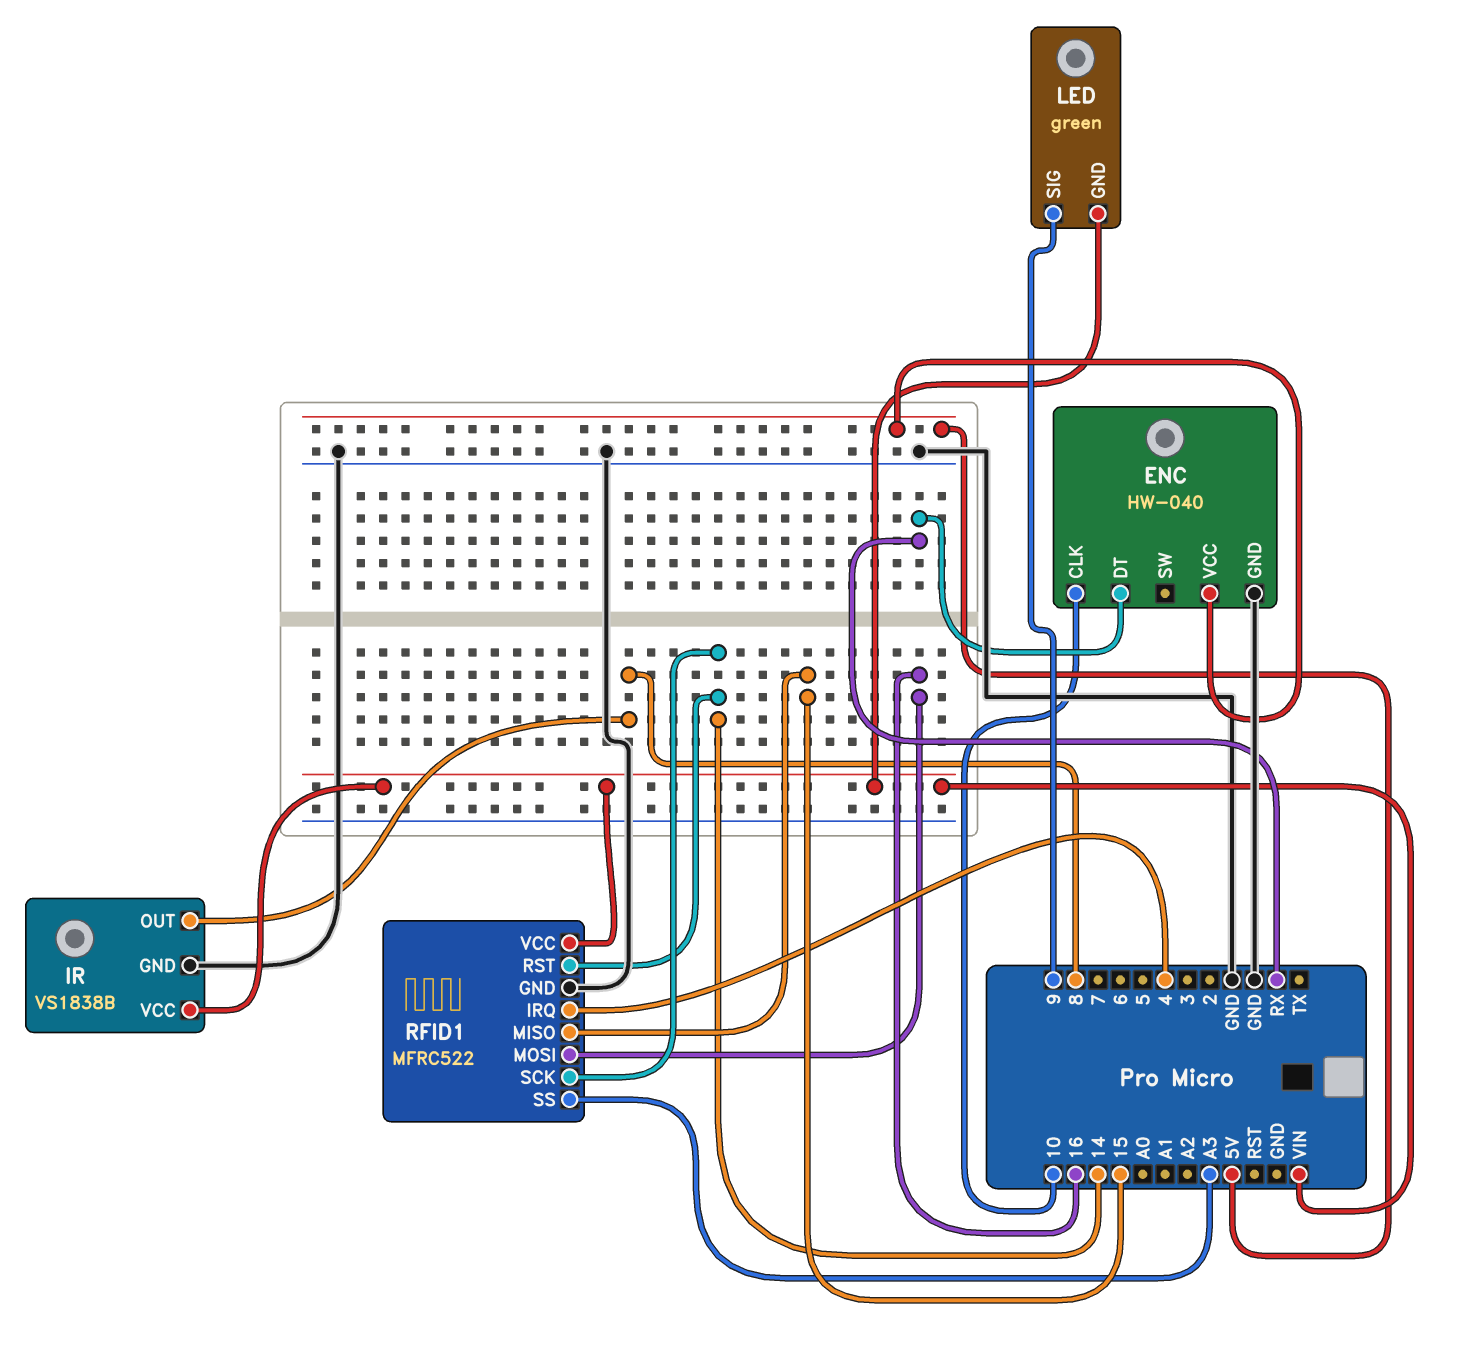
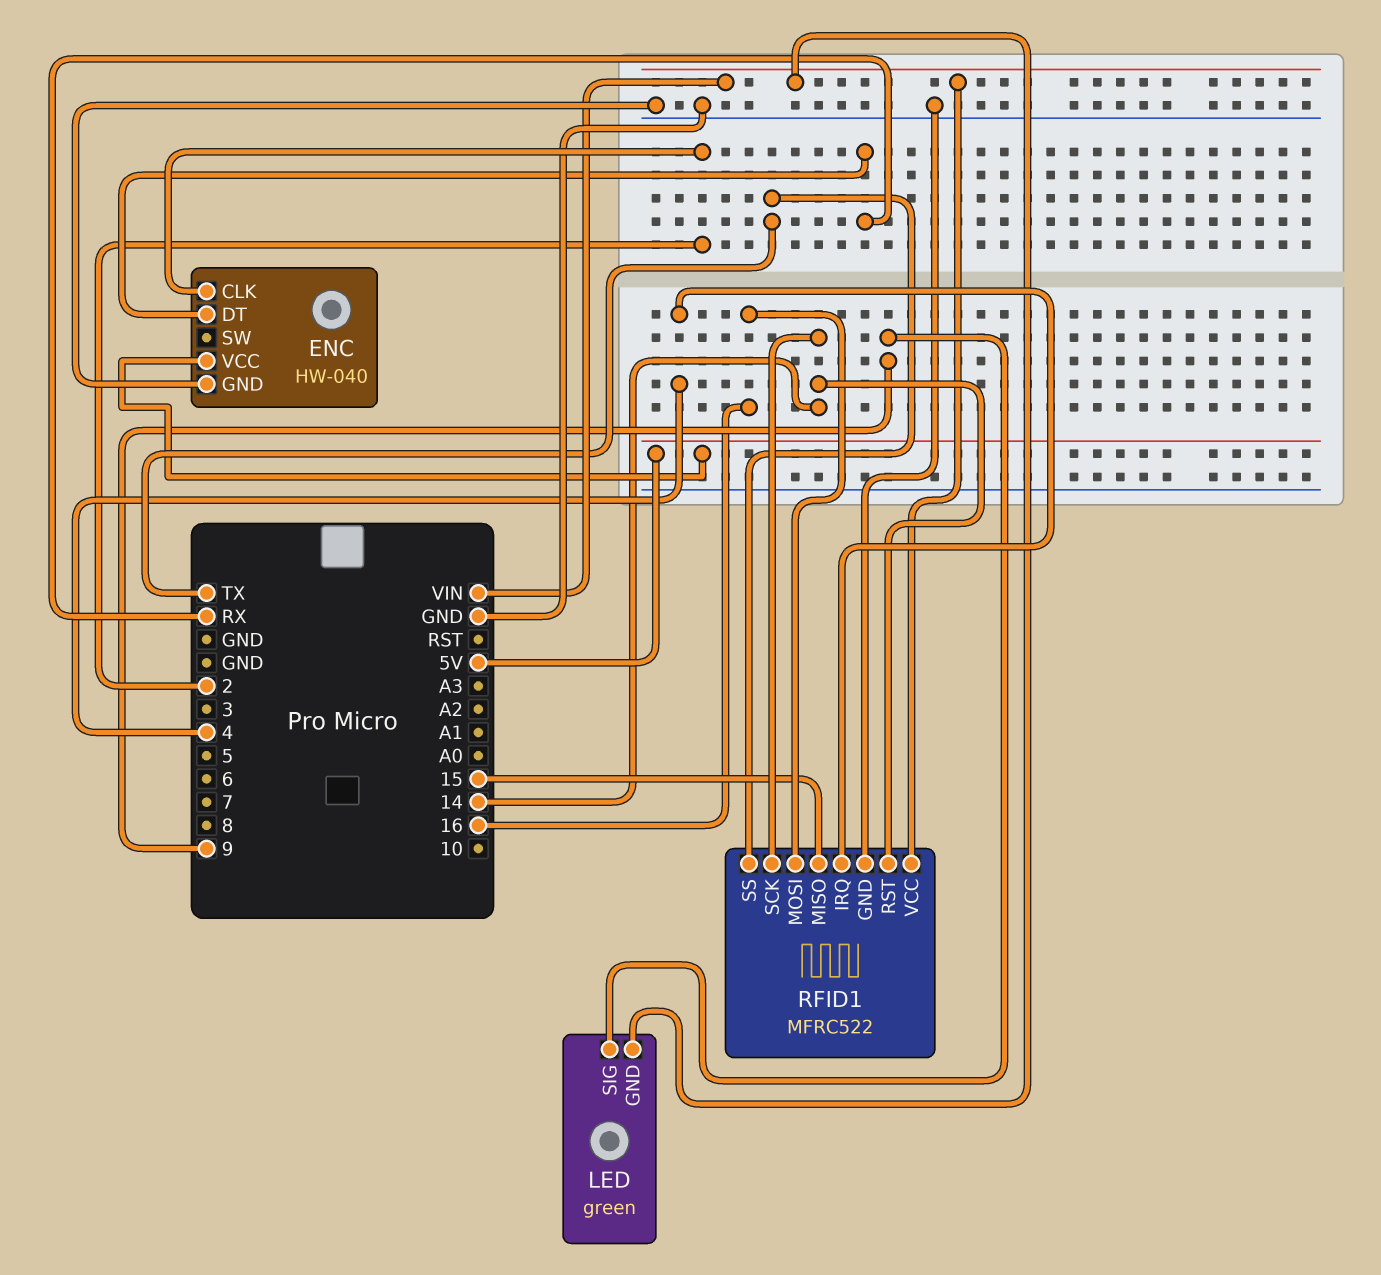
ENC pin CLK: 10 -> 2
IR: VS1838B -> none
IR pin GND: GND -> none
IR pin OUT: 8 -> none
IR pin VCC: VIN -> none
RFID1 pin SS: A3 -> TX

